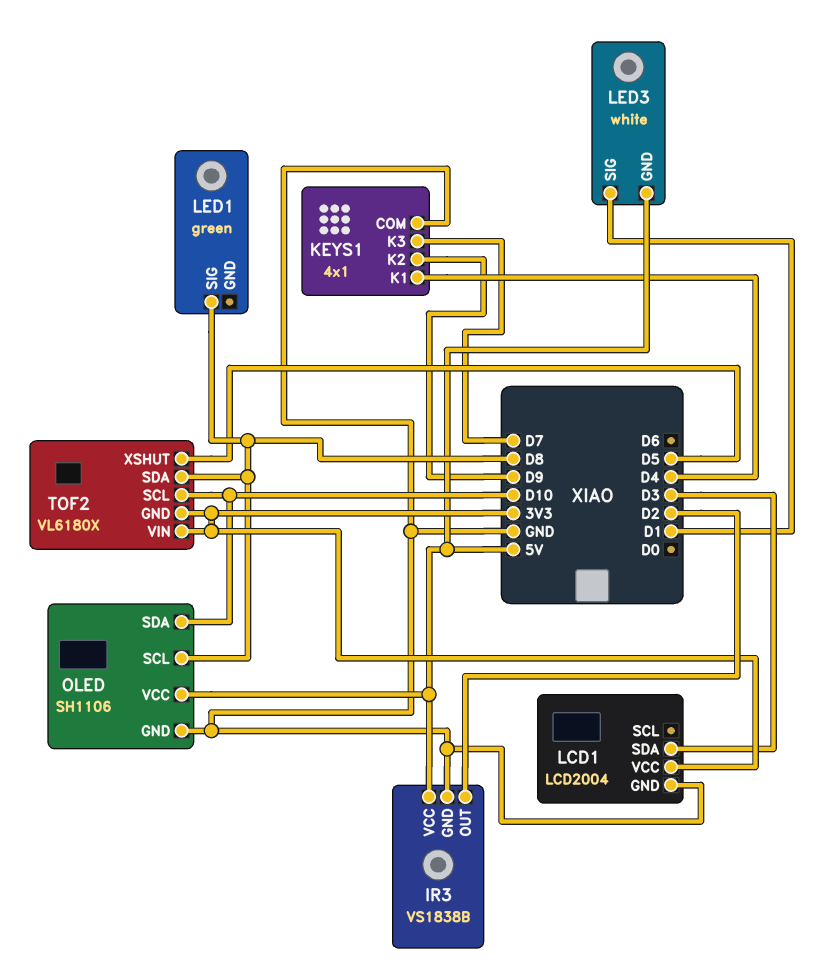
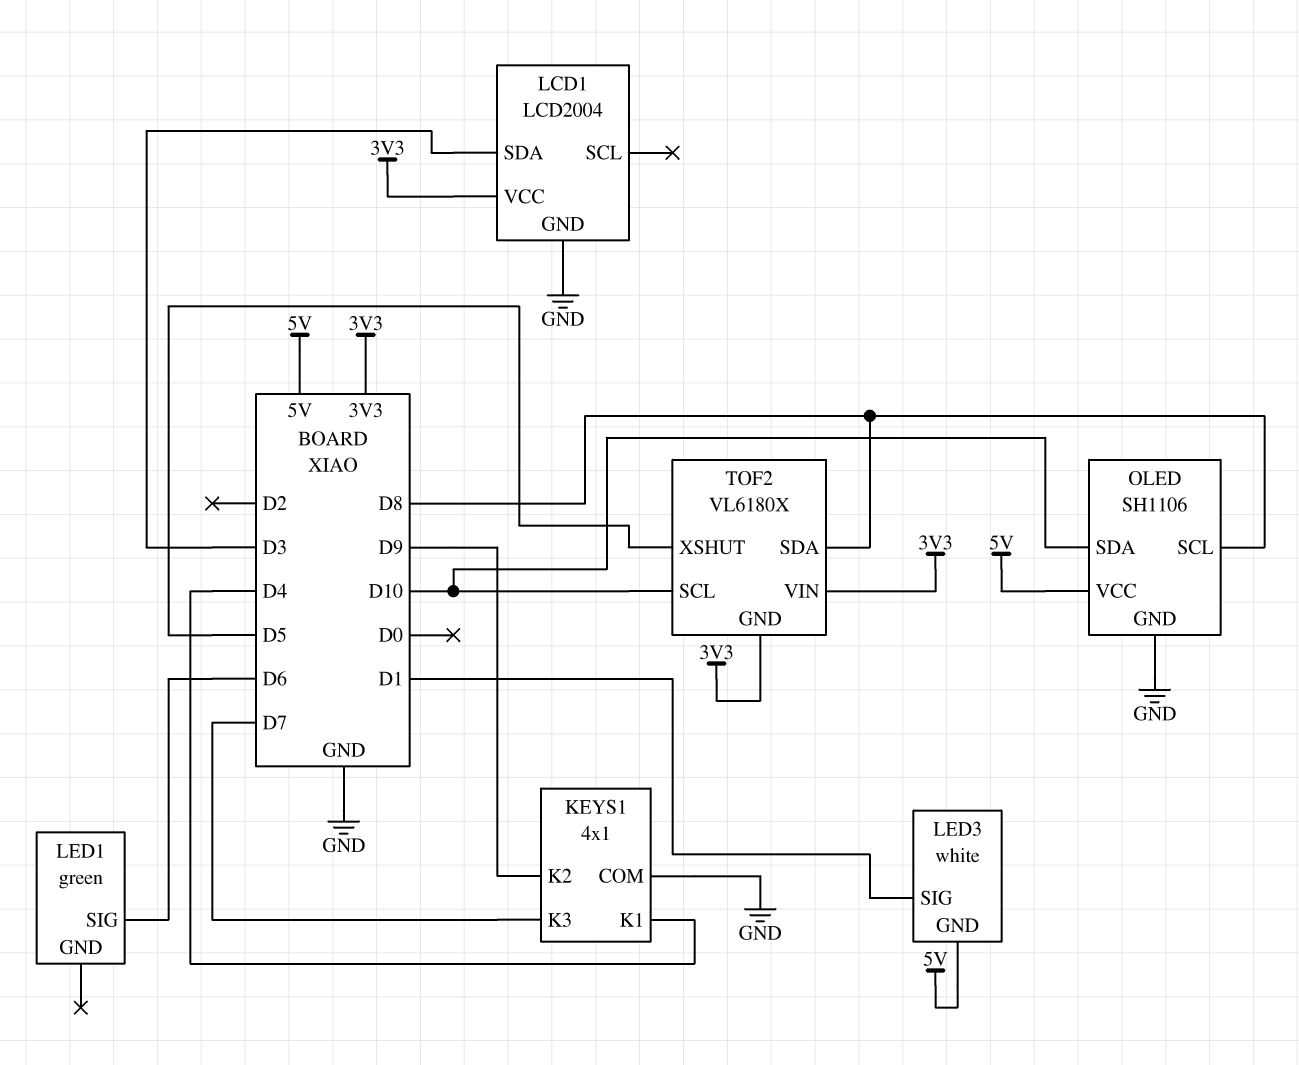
IR3: VS1838B -> none
IR3 pin GND: GND -> none
IR3 pin OUT: D2 -> none
IR3 pin VCC: 5V -> none
LED1 pin SIG: D8 -> D6

